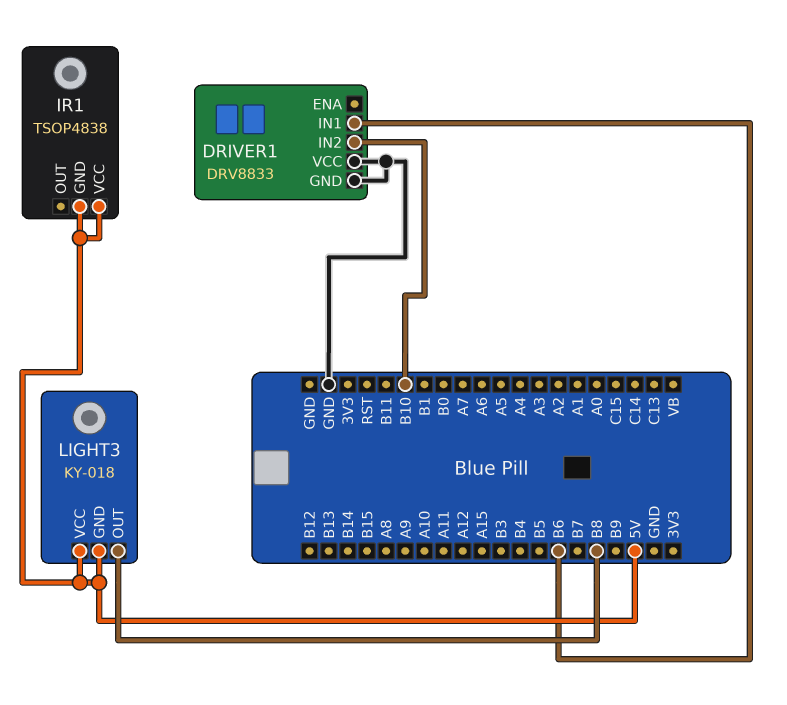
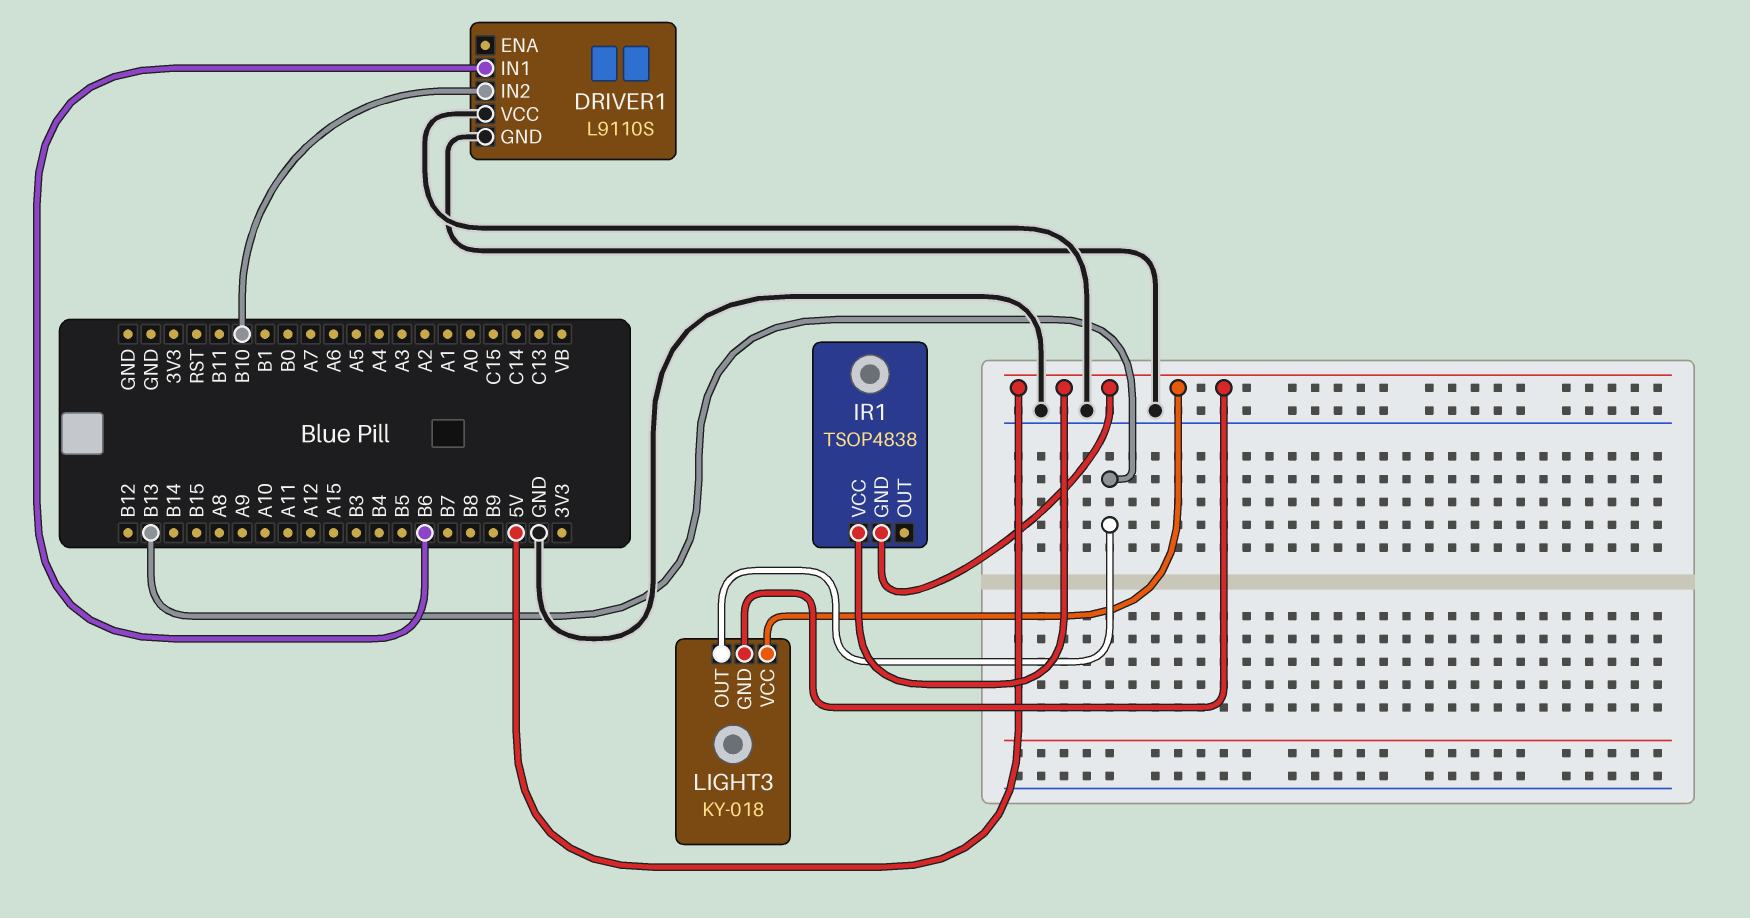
DRIVER1: DRV8833 -> L9110S
LIGHT3 pin OUT: B8 -> B13

